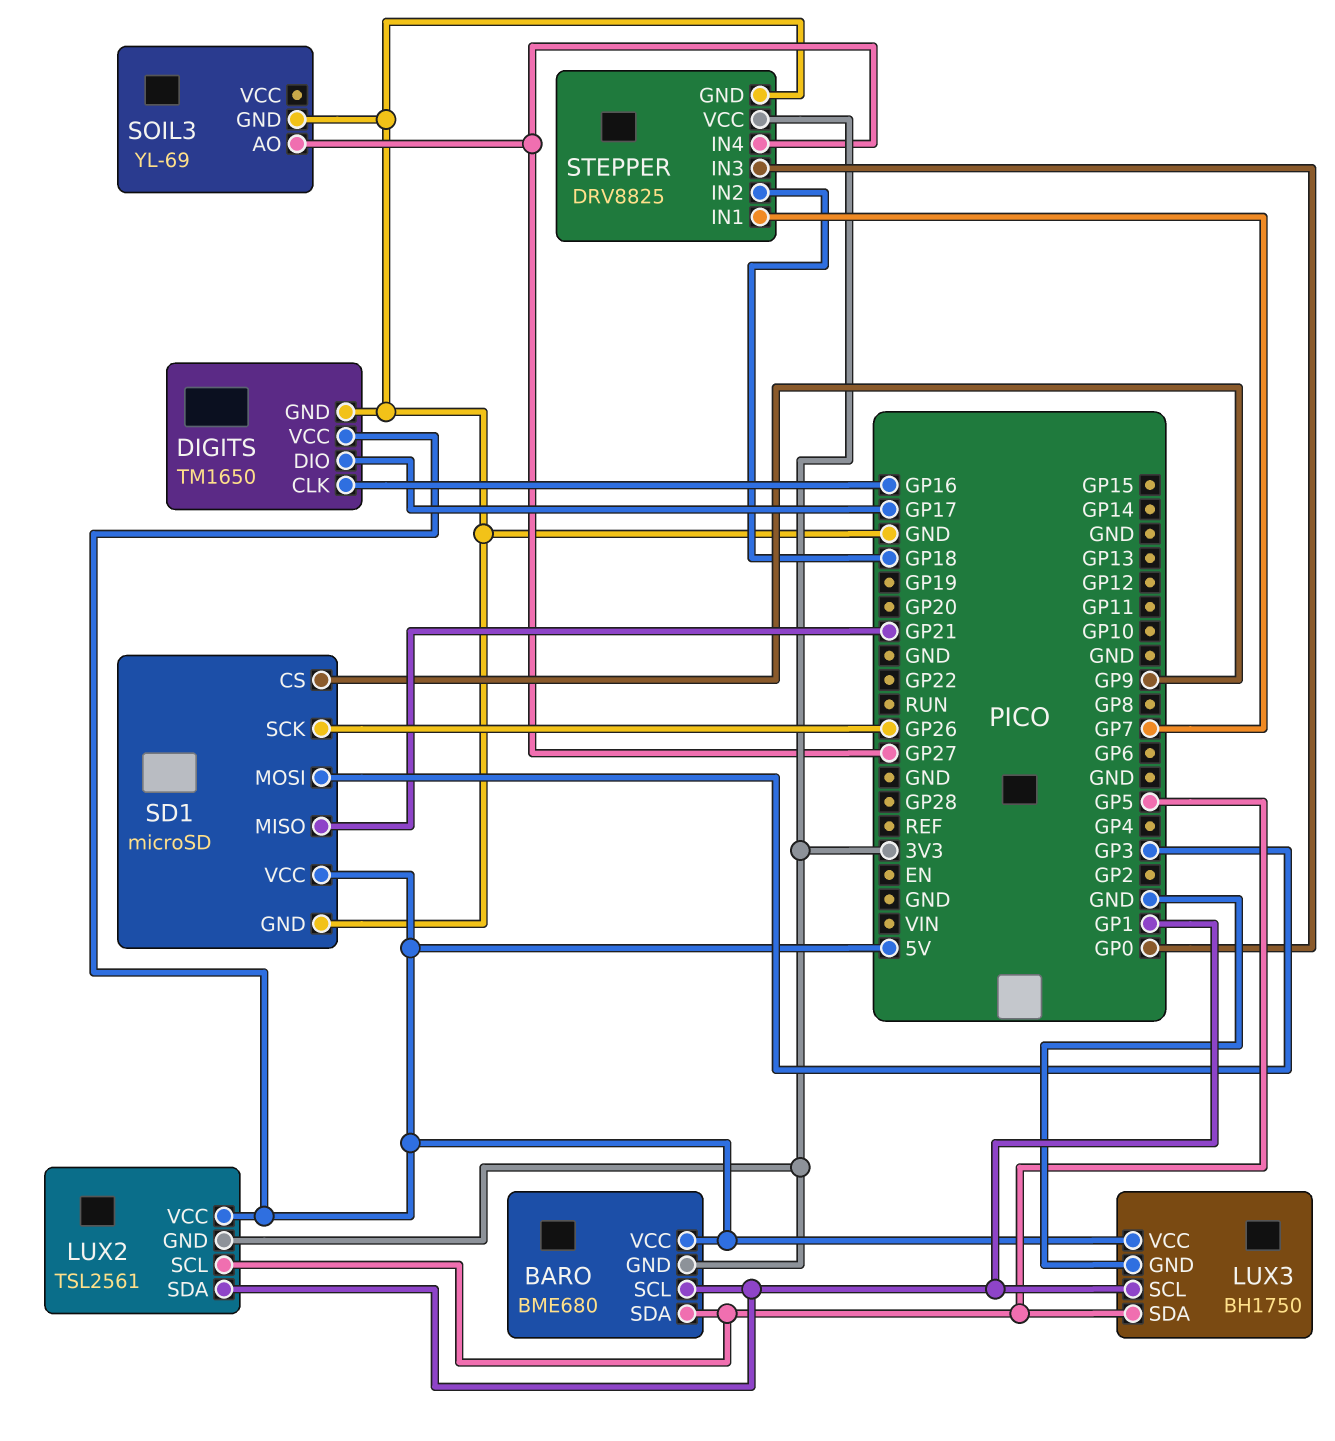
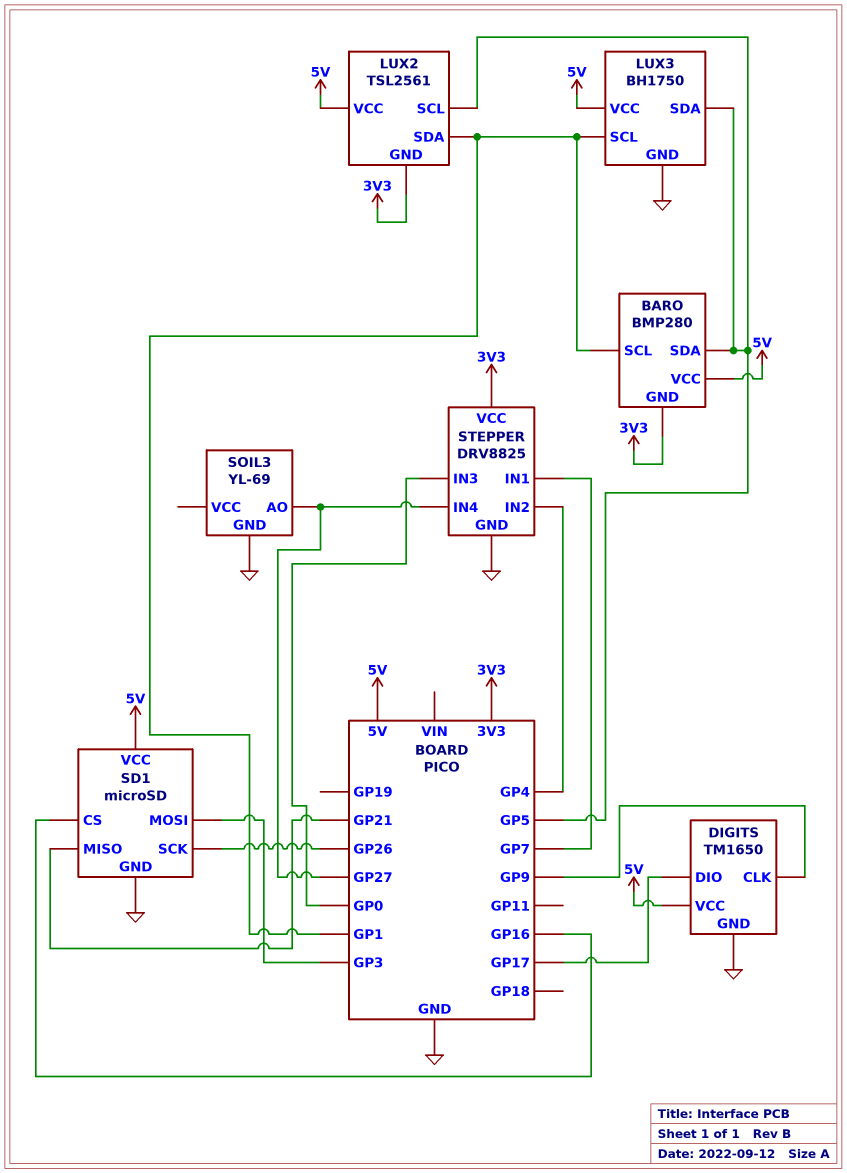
BARO: BME680 -> BMP280
DIGITS pin CLK: GP16 -> GP9
SD1 pin CS: GP9 -> GP16
STEPPER pin IN2: GP18 -> GP4

